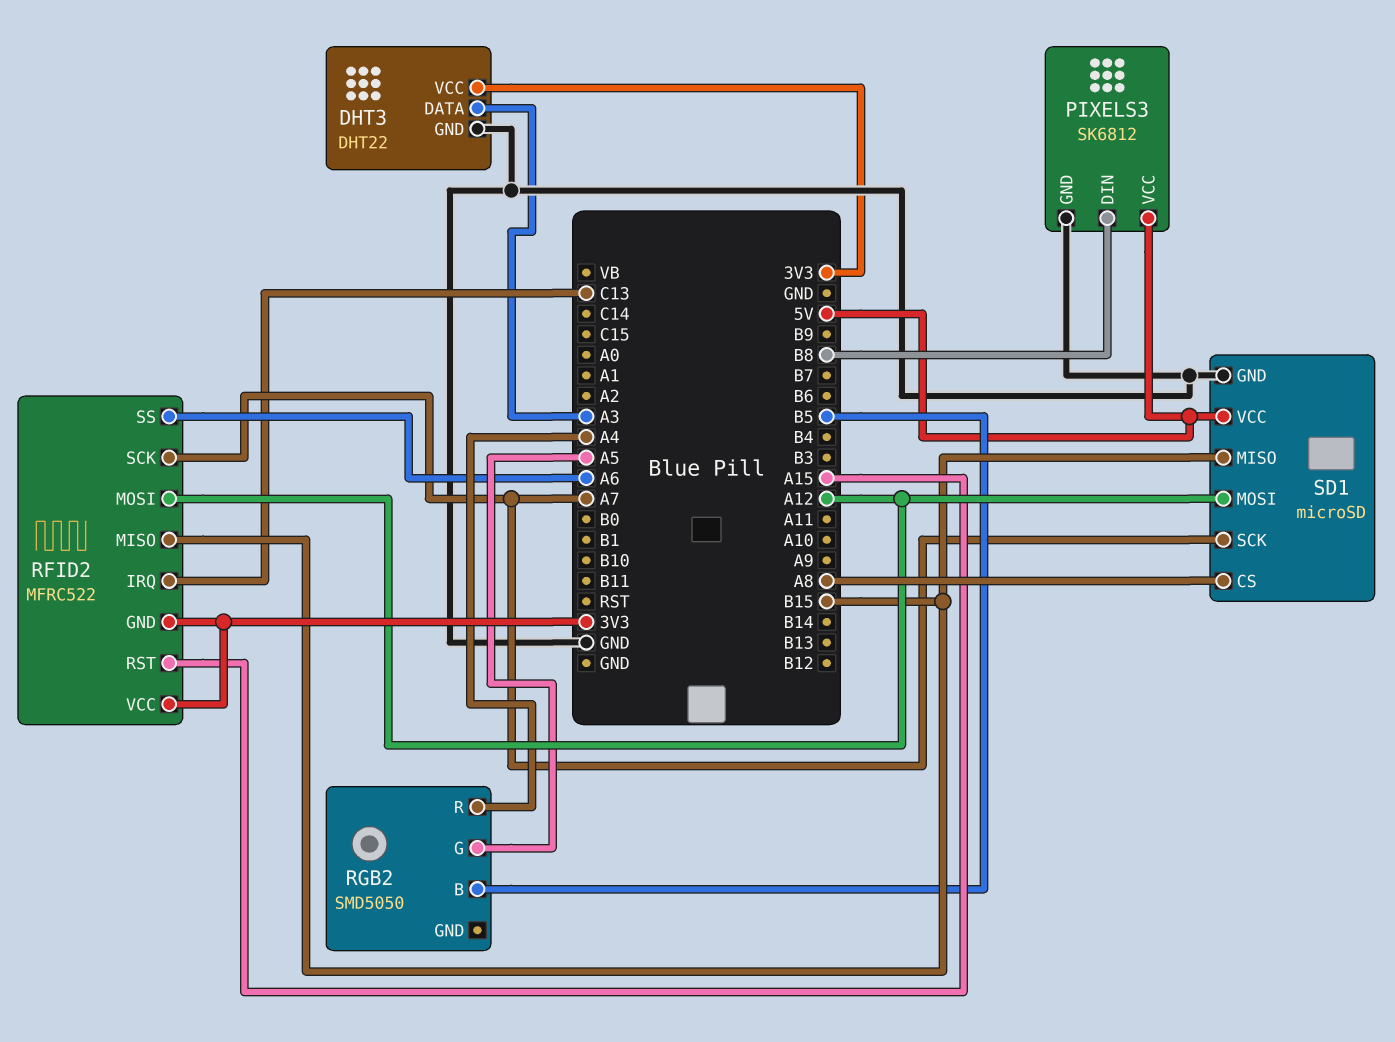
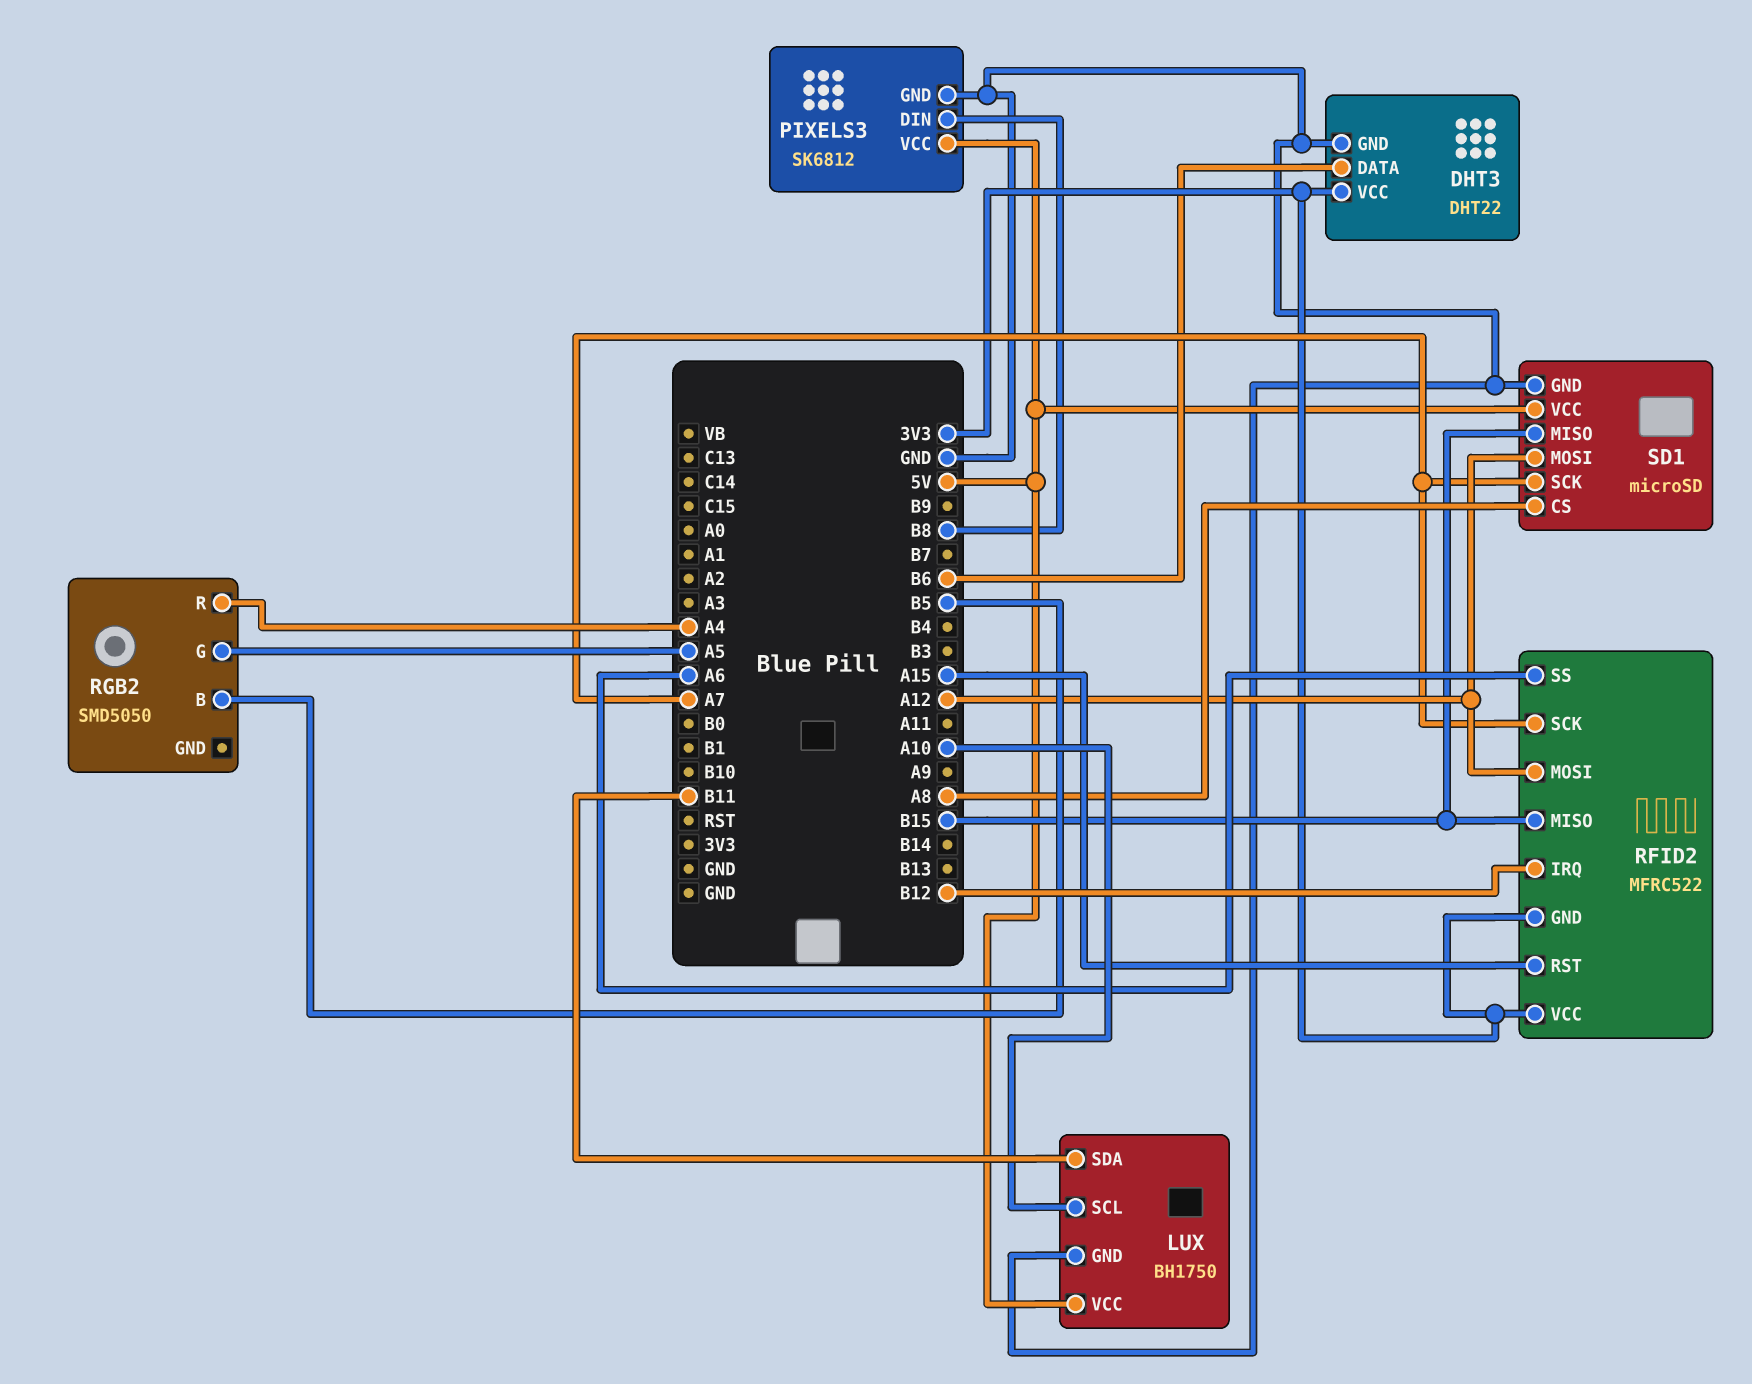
DHT3 pin DATA: A3 -> B6
LUX: none -> BH1750
LUX pin GND: none -> GND
LUX pin SCL: none -> A10
LUX pin SDA: none -> B11
LUX pin VCC: none -> 5V
RFID2 pin IRQ: C13 -> B12

